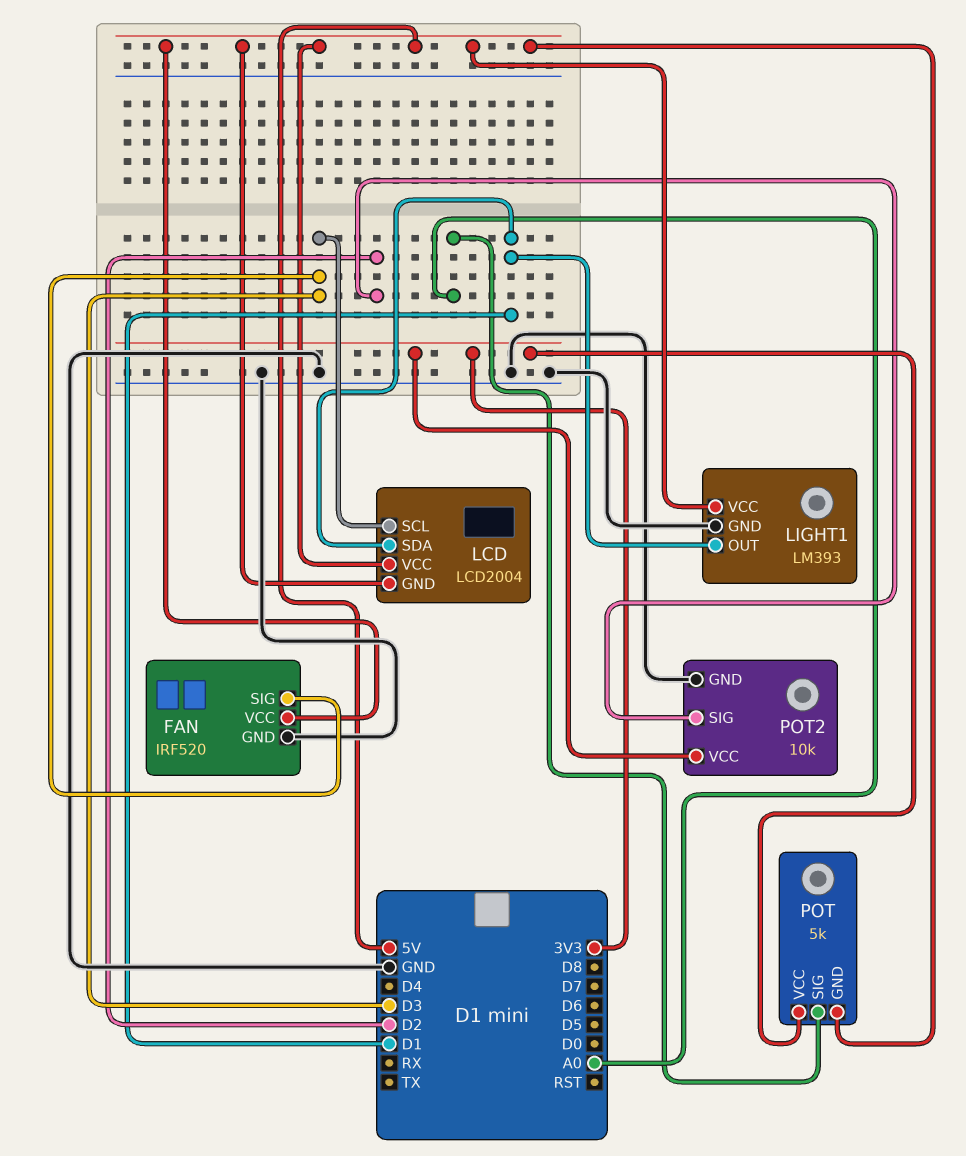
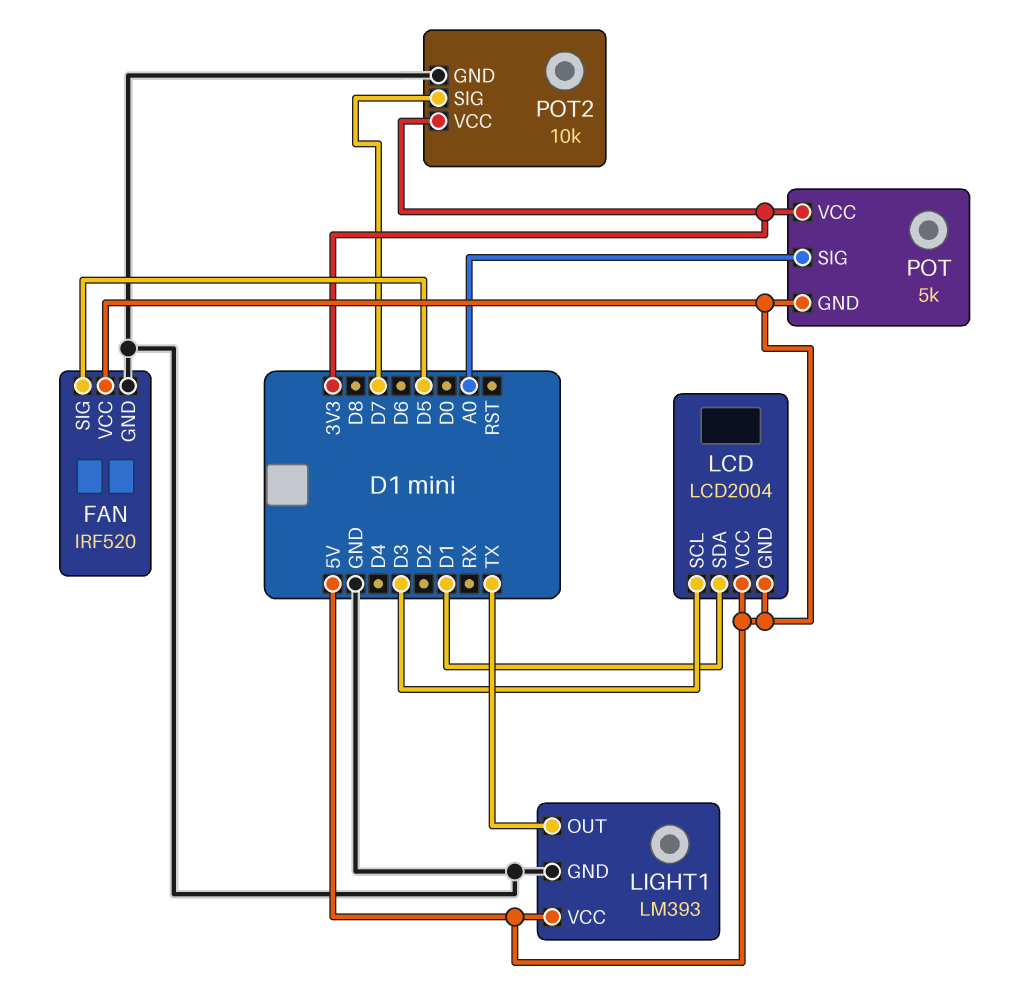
FAN pin SIG: D3 -> D5
LIGHT1 pin OUT: D1 -> TX
POT2 pin SIG: D2 -> D7

